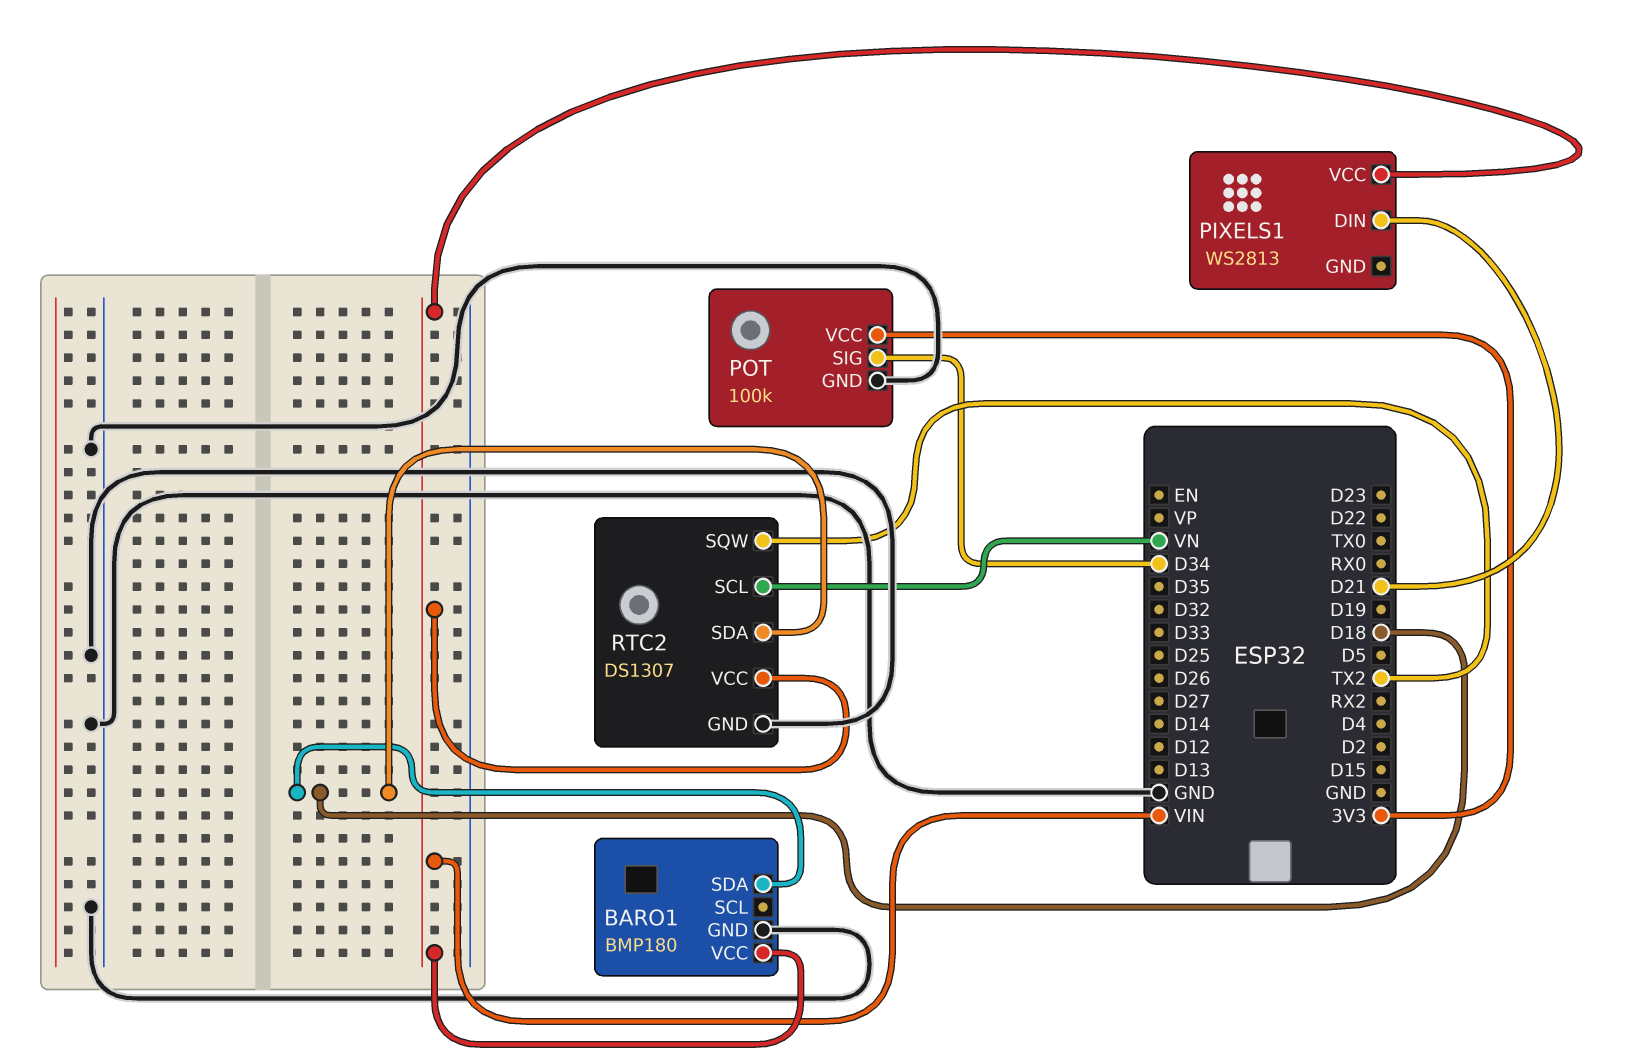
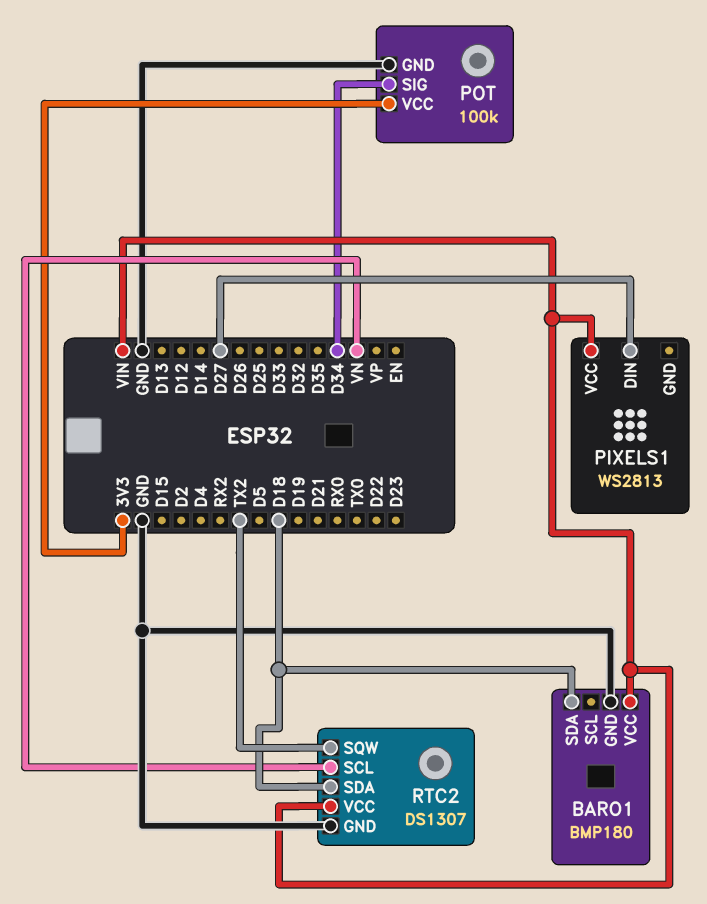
PIXELS1 pin DIN: D21 -> D27

